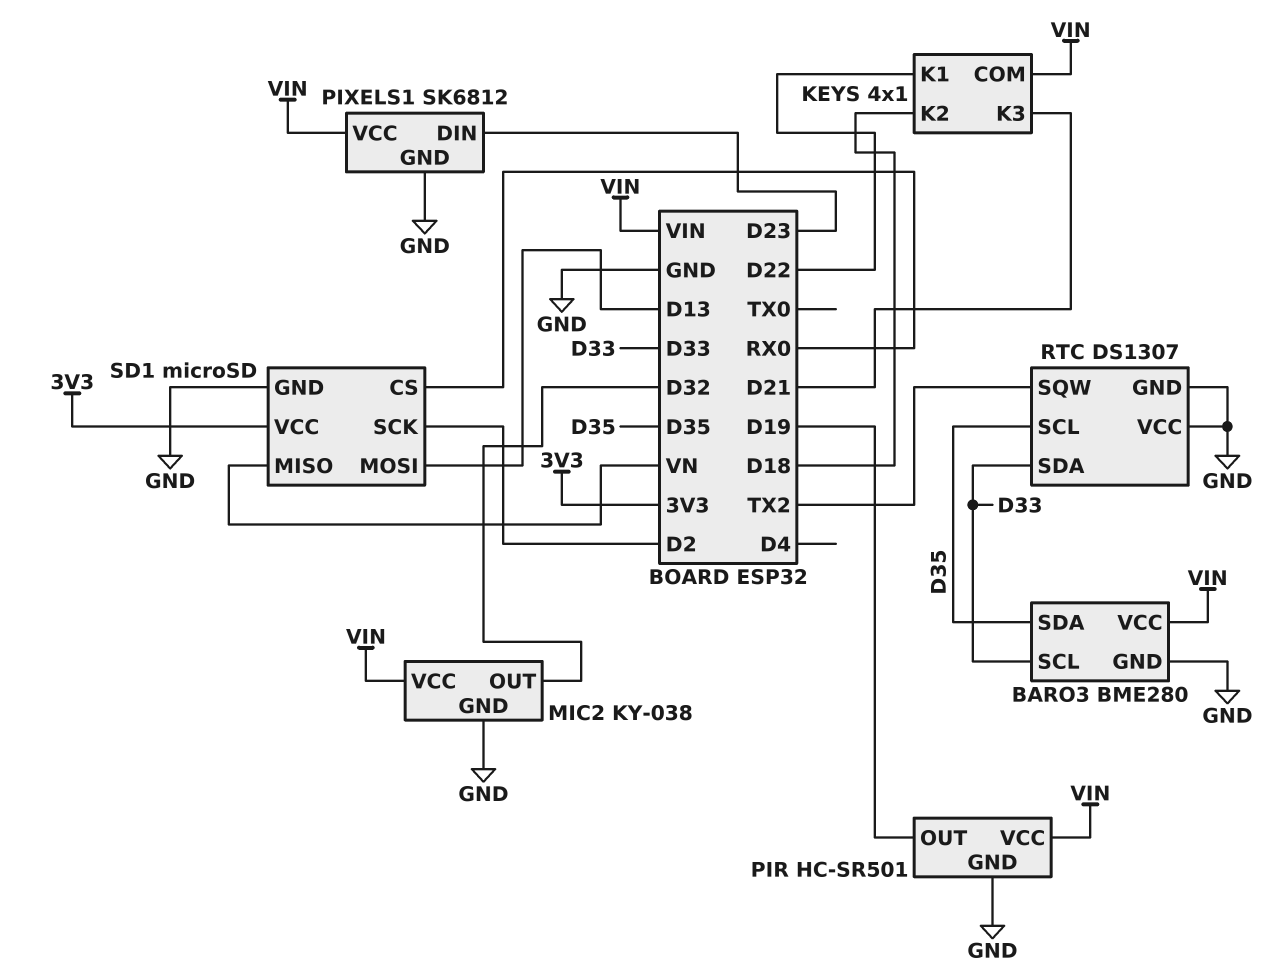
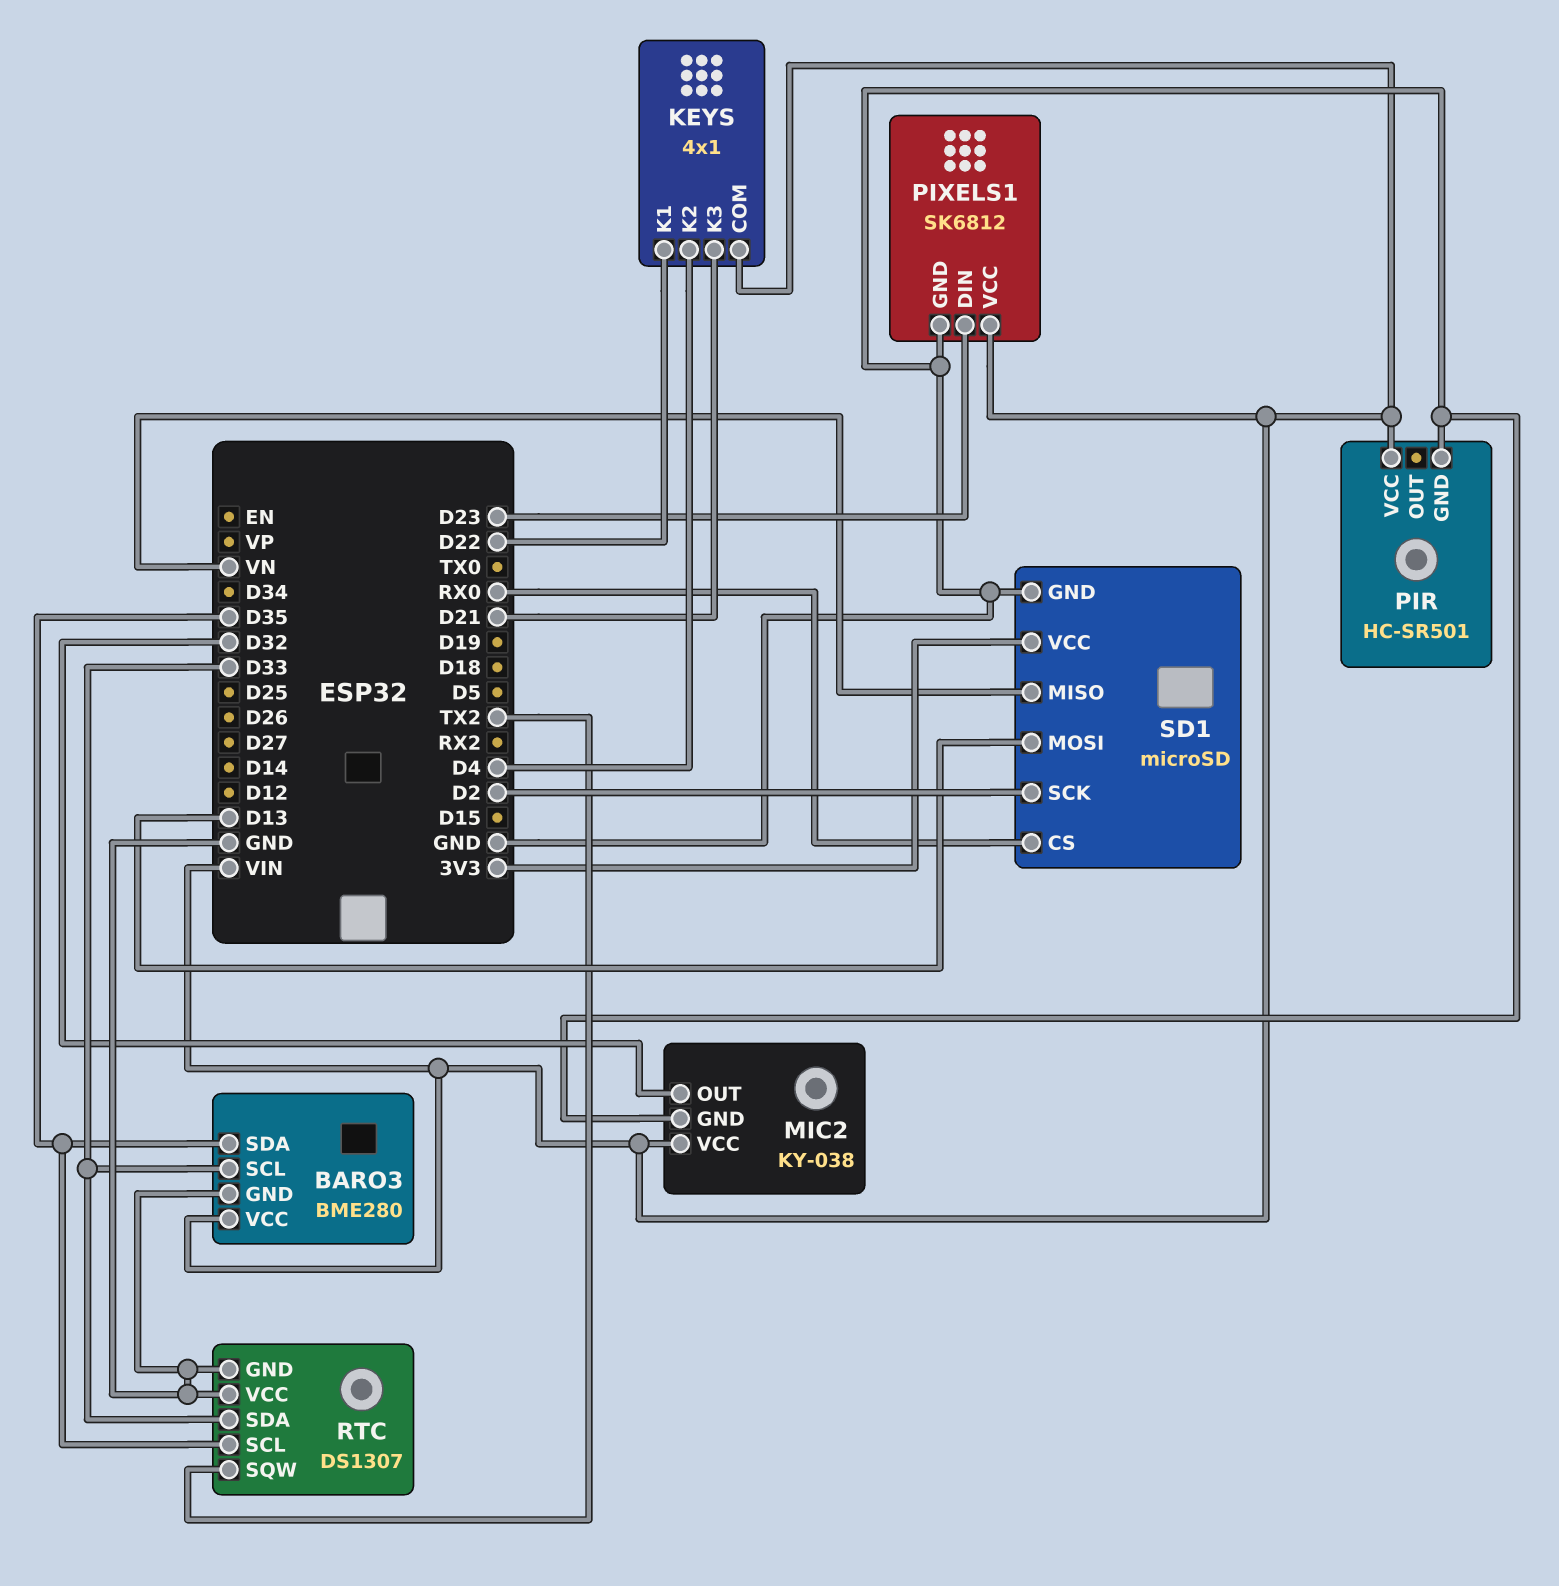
KEYS pin K2: D18 -> D4
PIR pin OUT: D19 -> none

